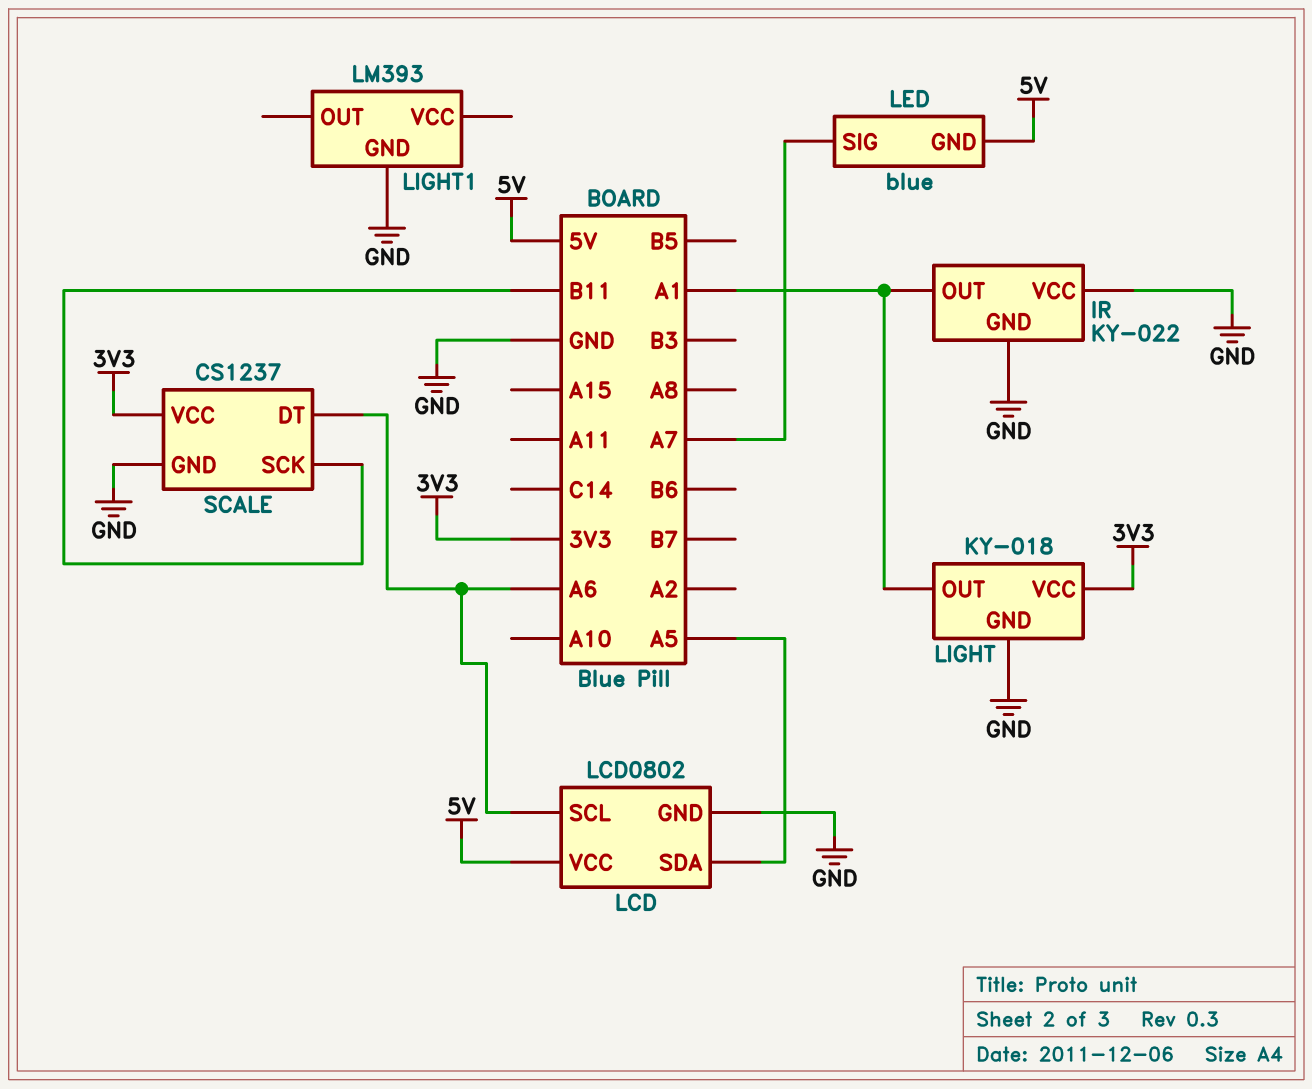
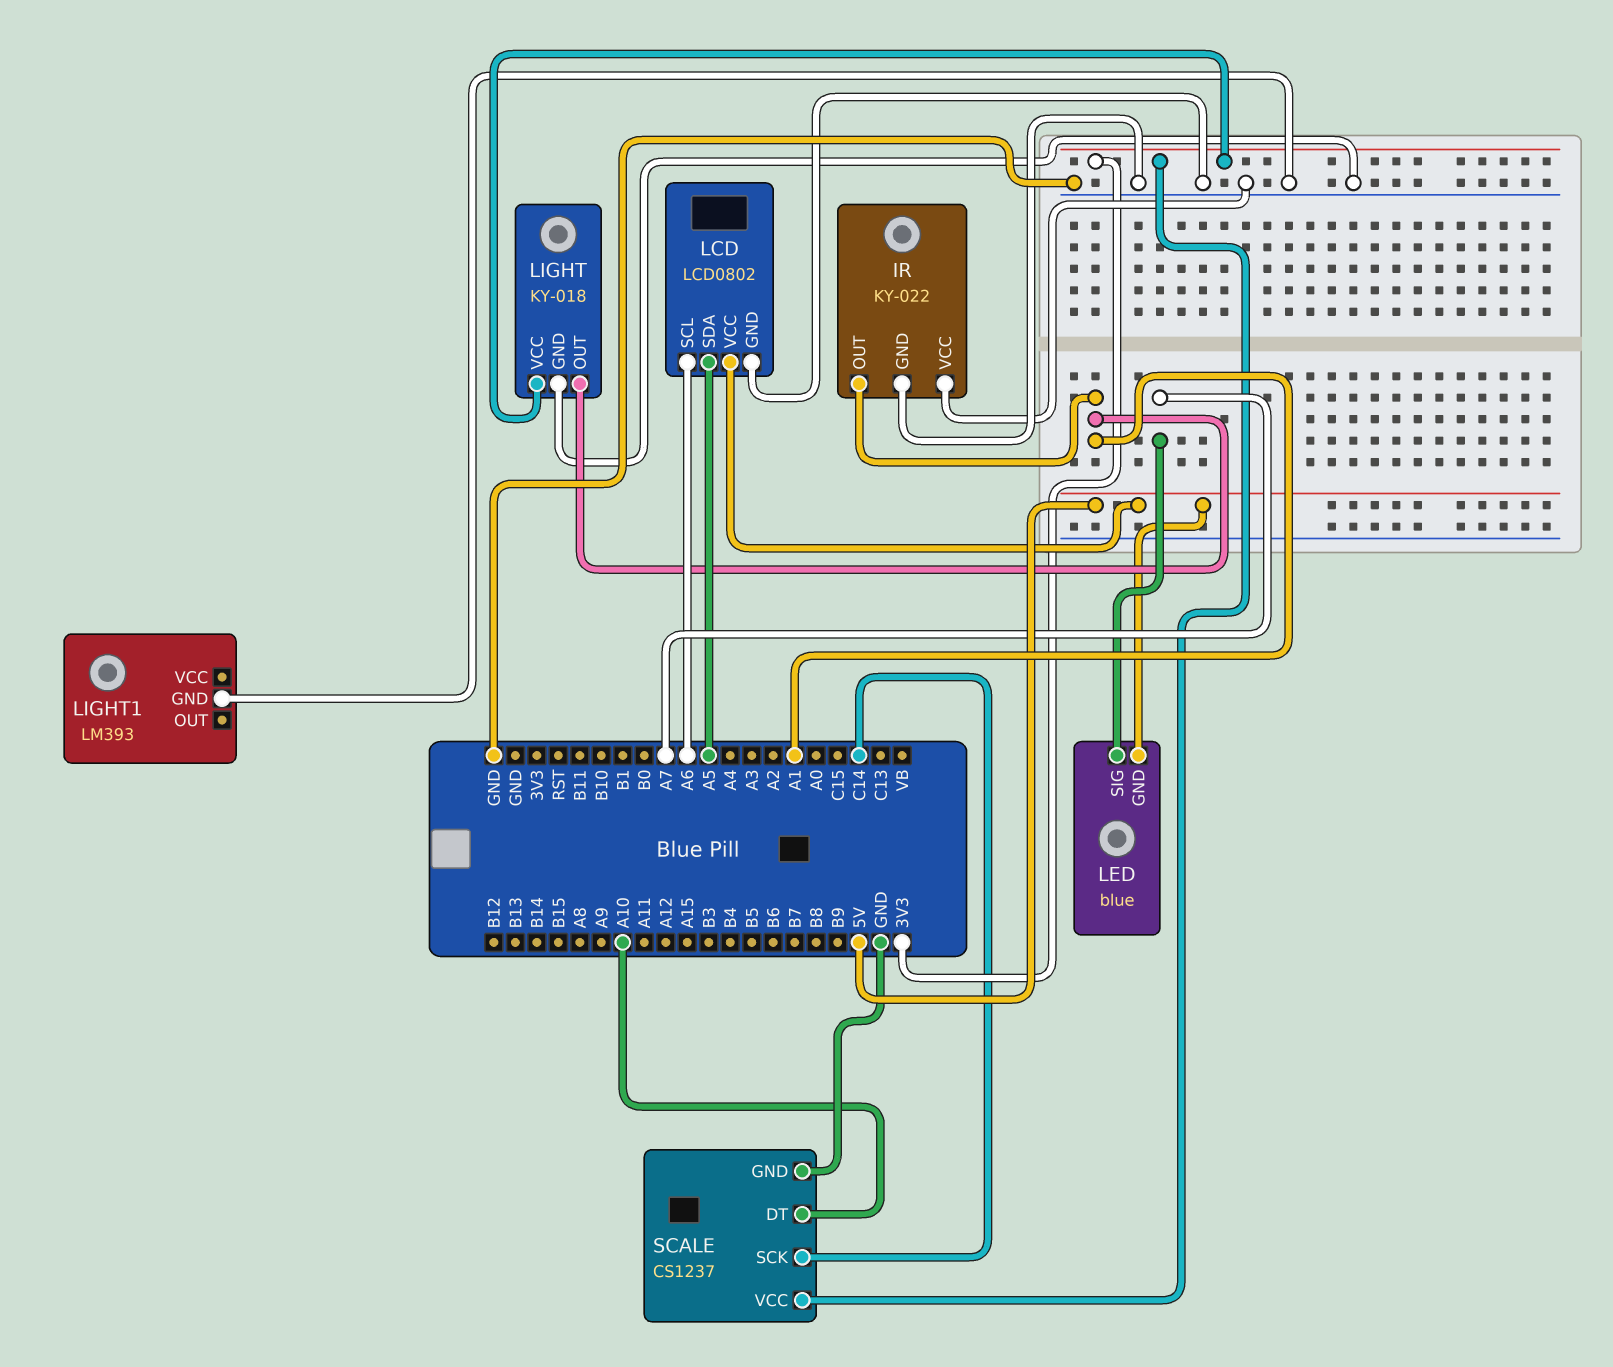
SCALE pin DT: A6 -> A10
SCALE pin SCK: B11 -> C14

